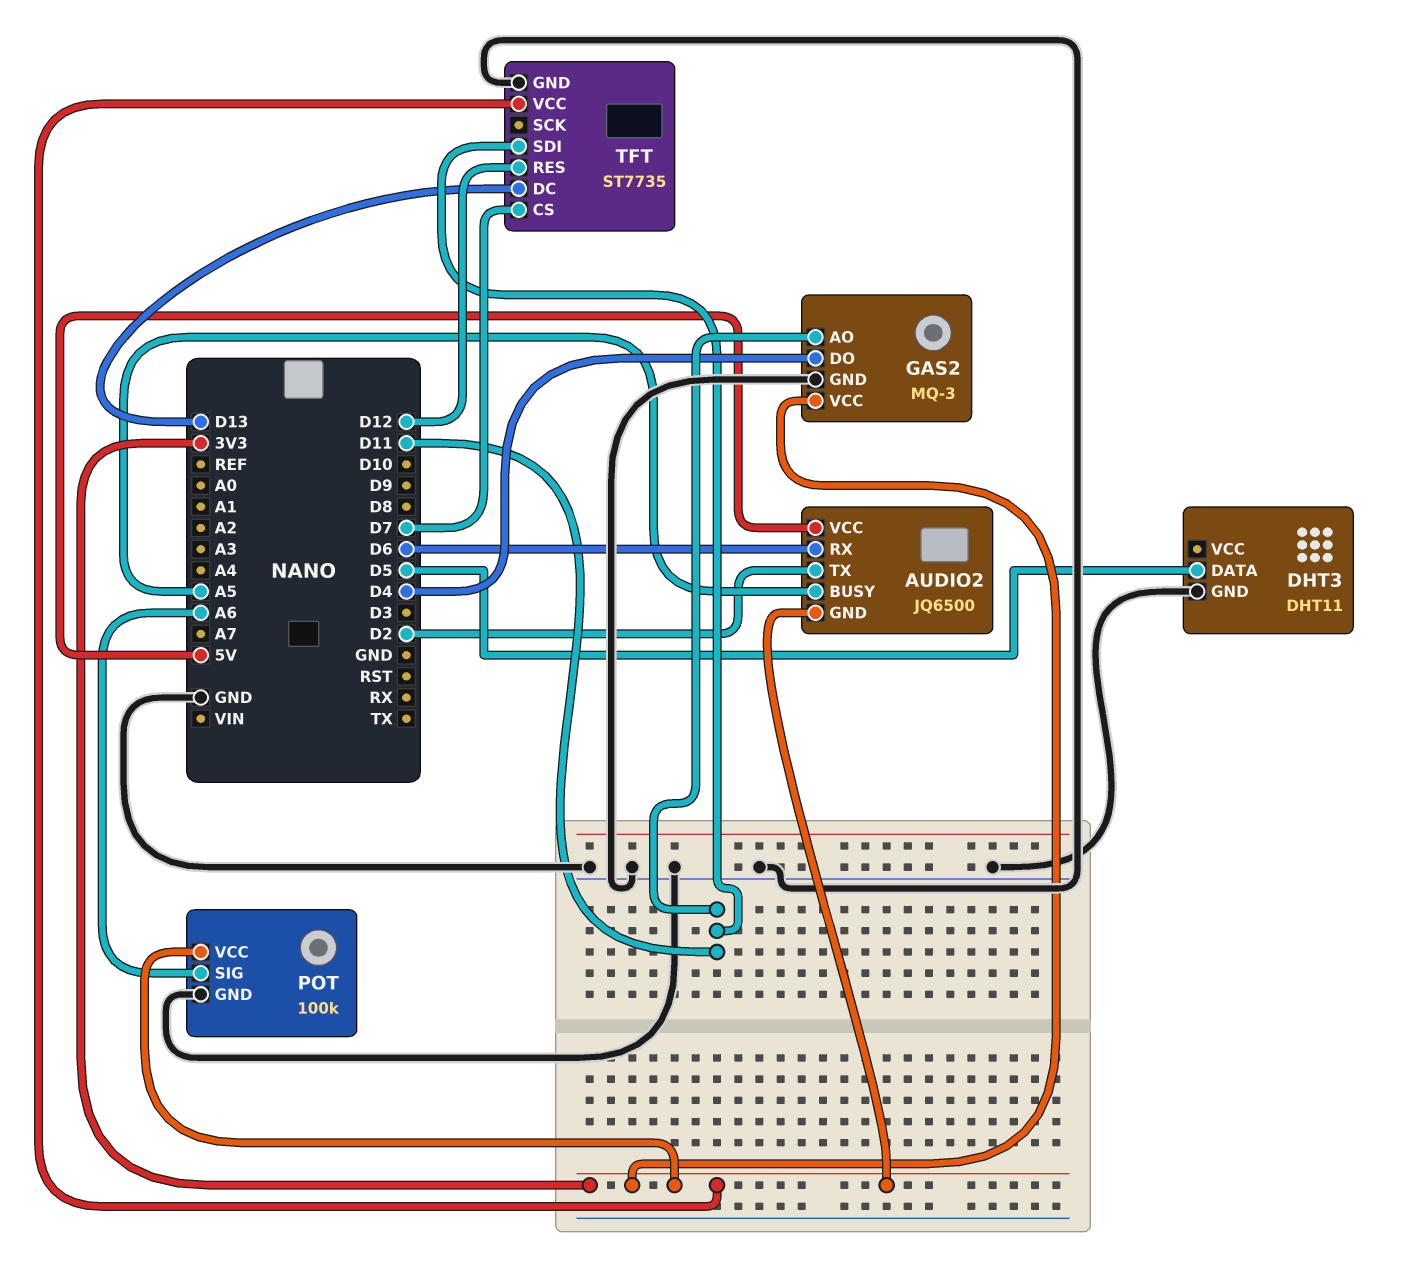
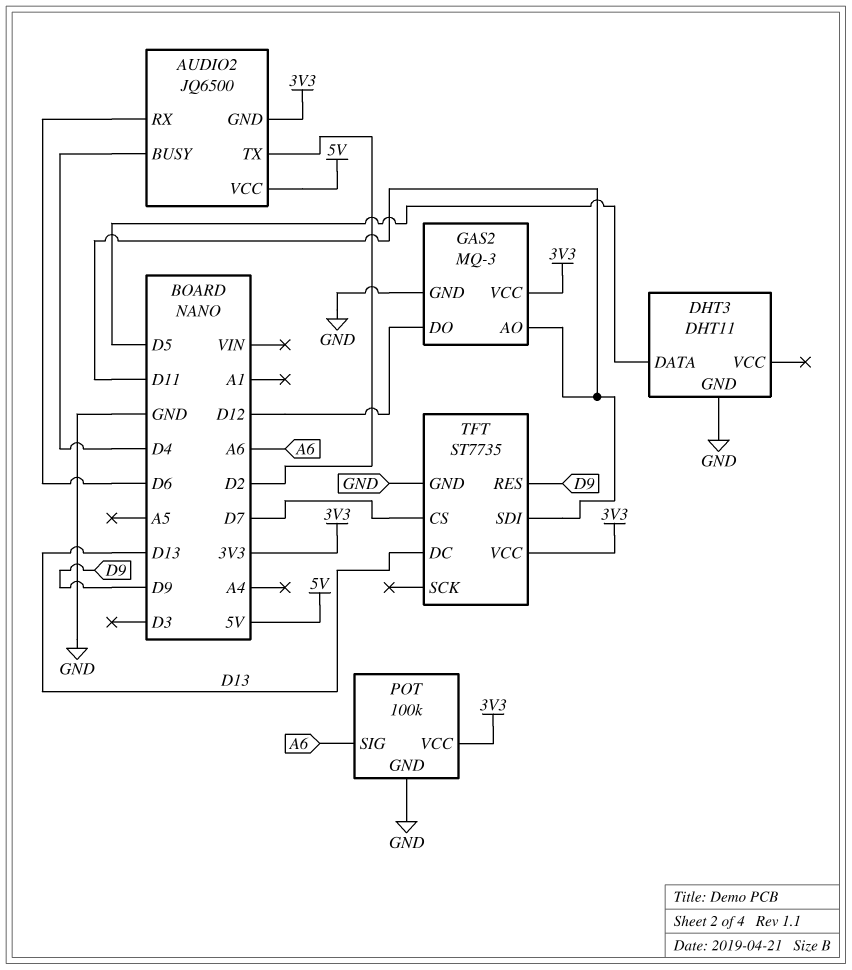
AUDIO2 pin BUSY: A5 -> D4
GAS2 pin DO: D4 -> D12
TFT pin RES: D12 -> D9

